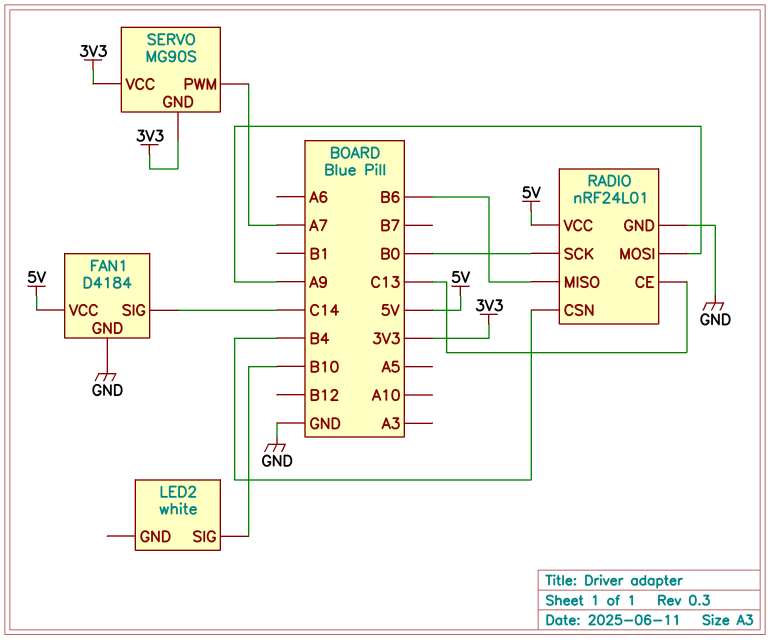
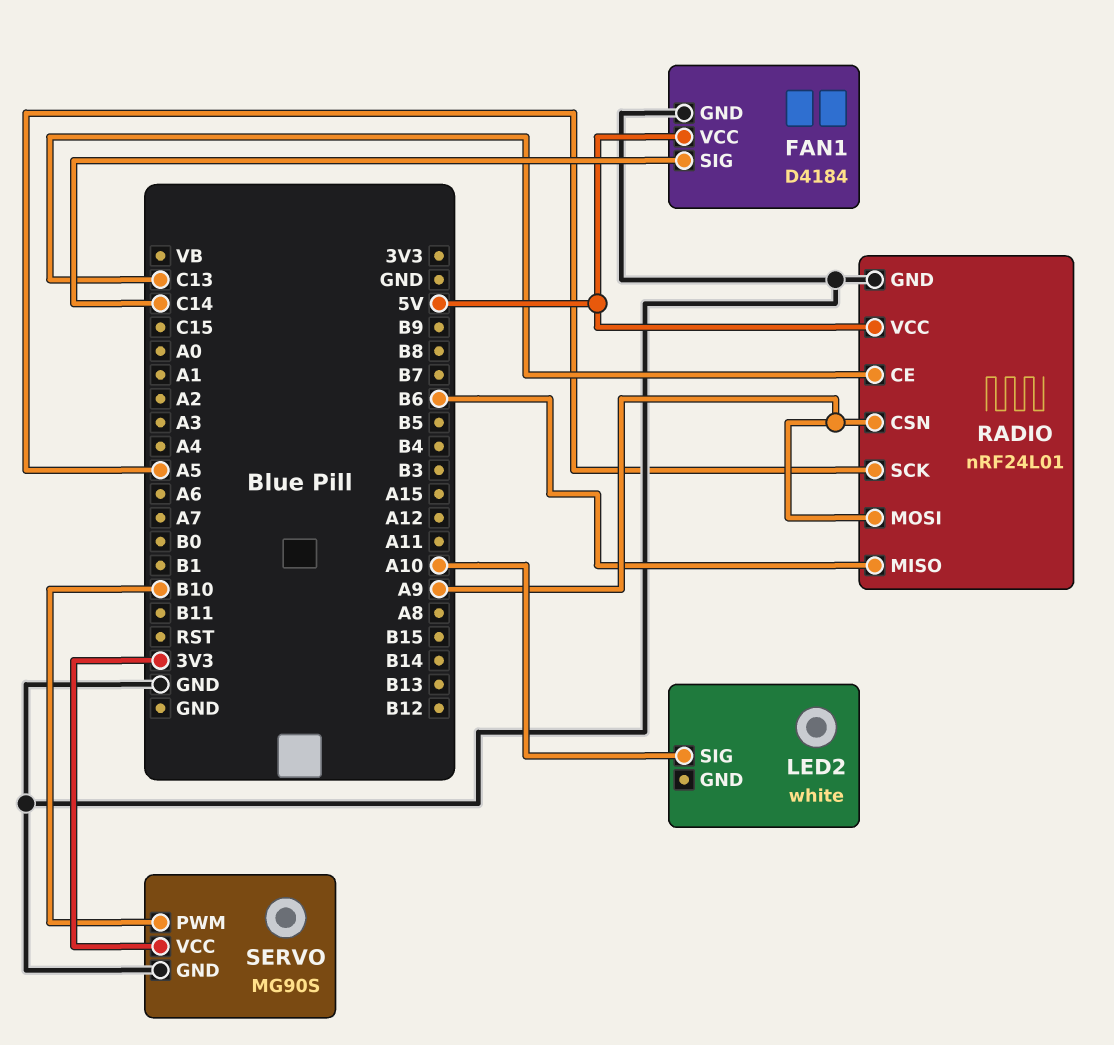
LED2 pin SIG: B10 -> A10
RADIO pin CSN: B4 -> A9
RADIO pin SCK: B0 -> A5
SERVO pin GND: 3V3 -> GND
SERVO pin PWM: A7 -> B10

